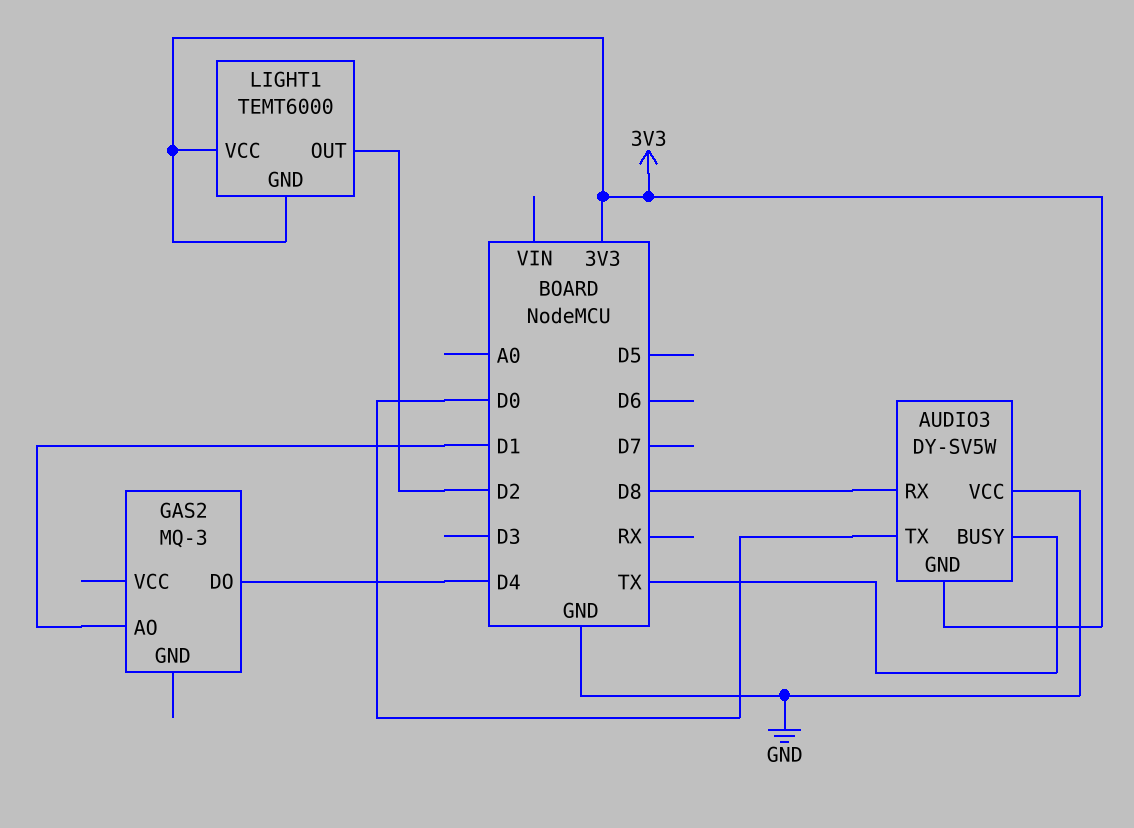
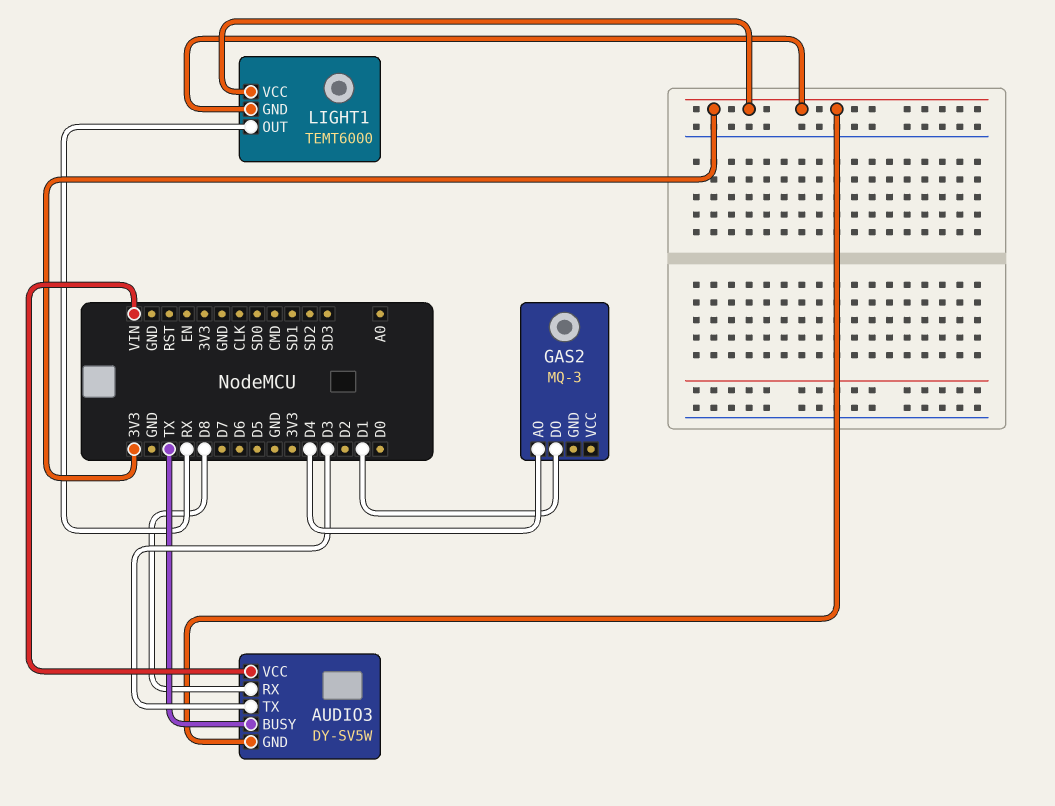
AUDIO3 pin TX: D0 -> D3
AUDIO3 pin VCC: GND -> VIN
GAS2 pin AO: D1 -> D4
GAS2 pin DO: D4 -> D1
LIGHT1 pin OUT: D2 -> RX

